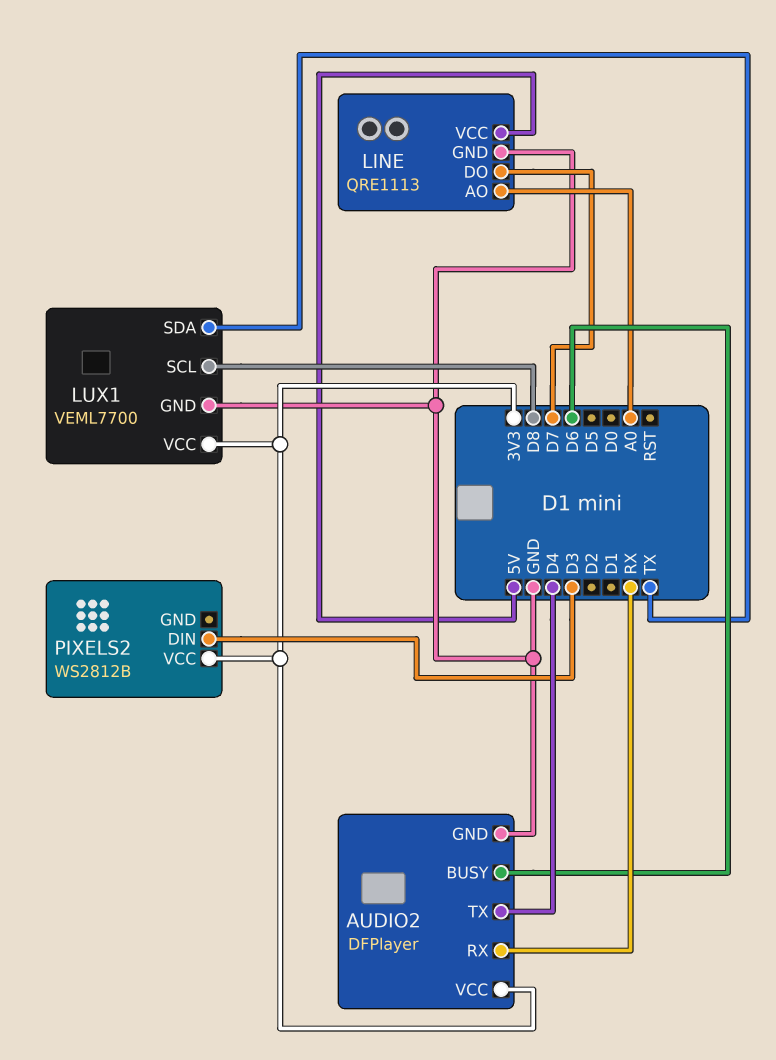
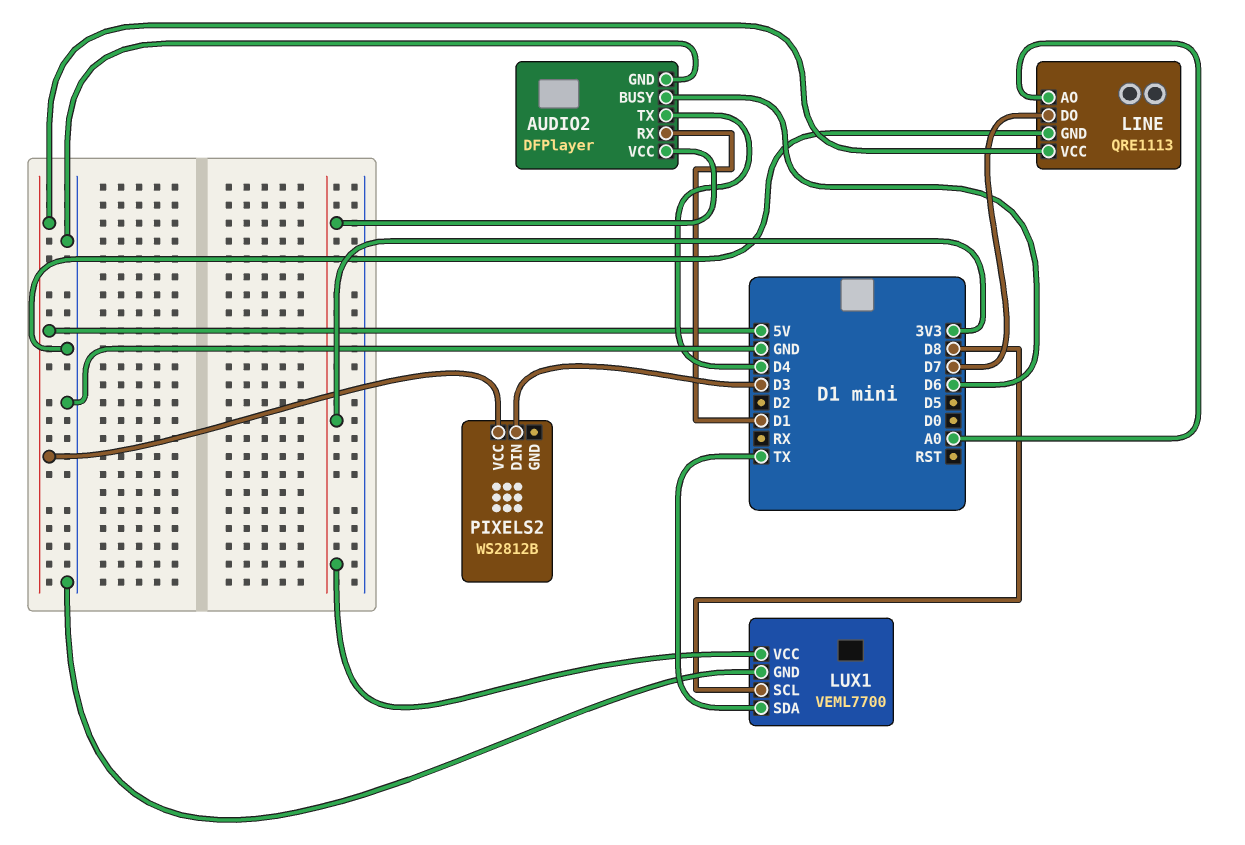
AUDIO2 pin RX: RX -> D1
PIXELS2 pin VCC: 3V3 -> 5V

